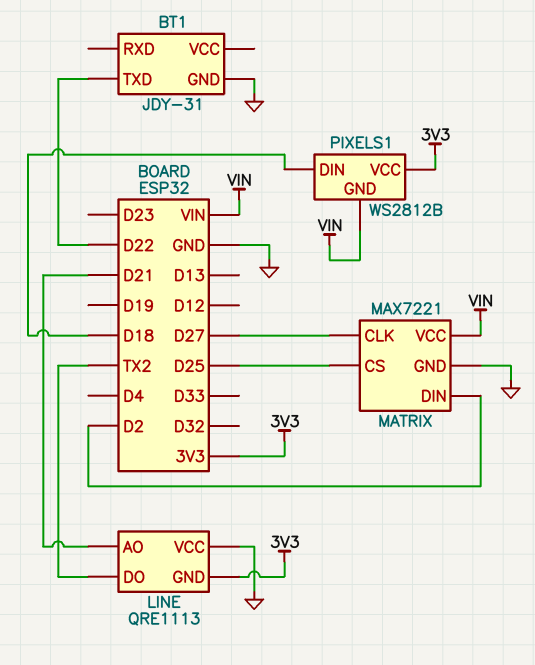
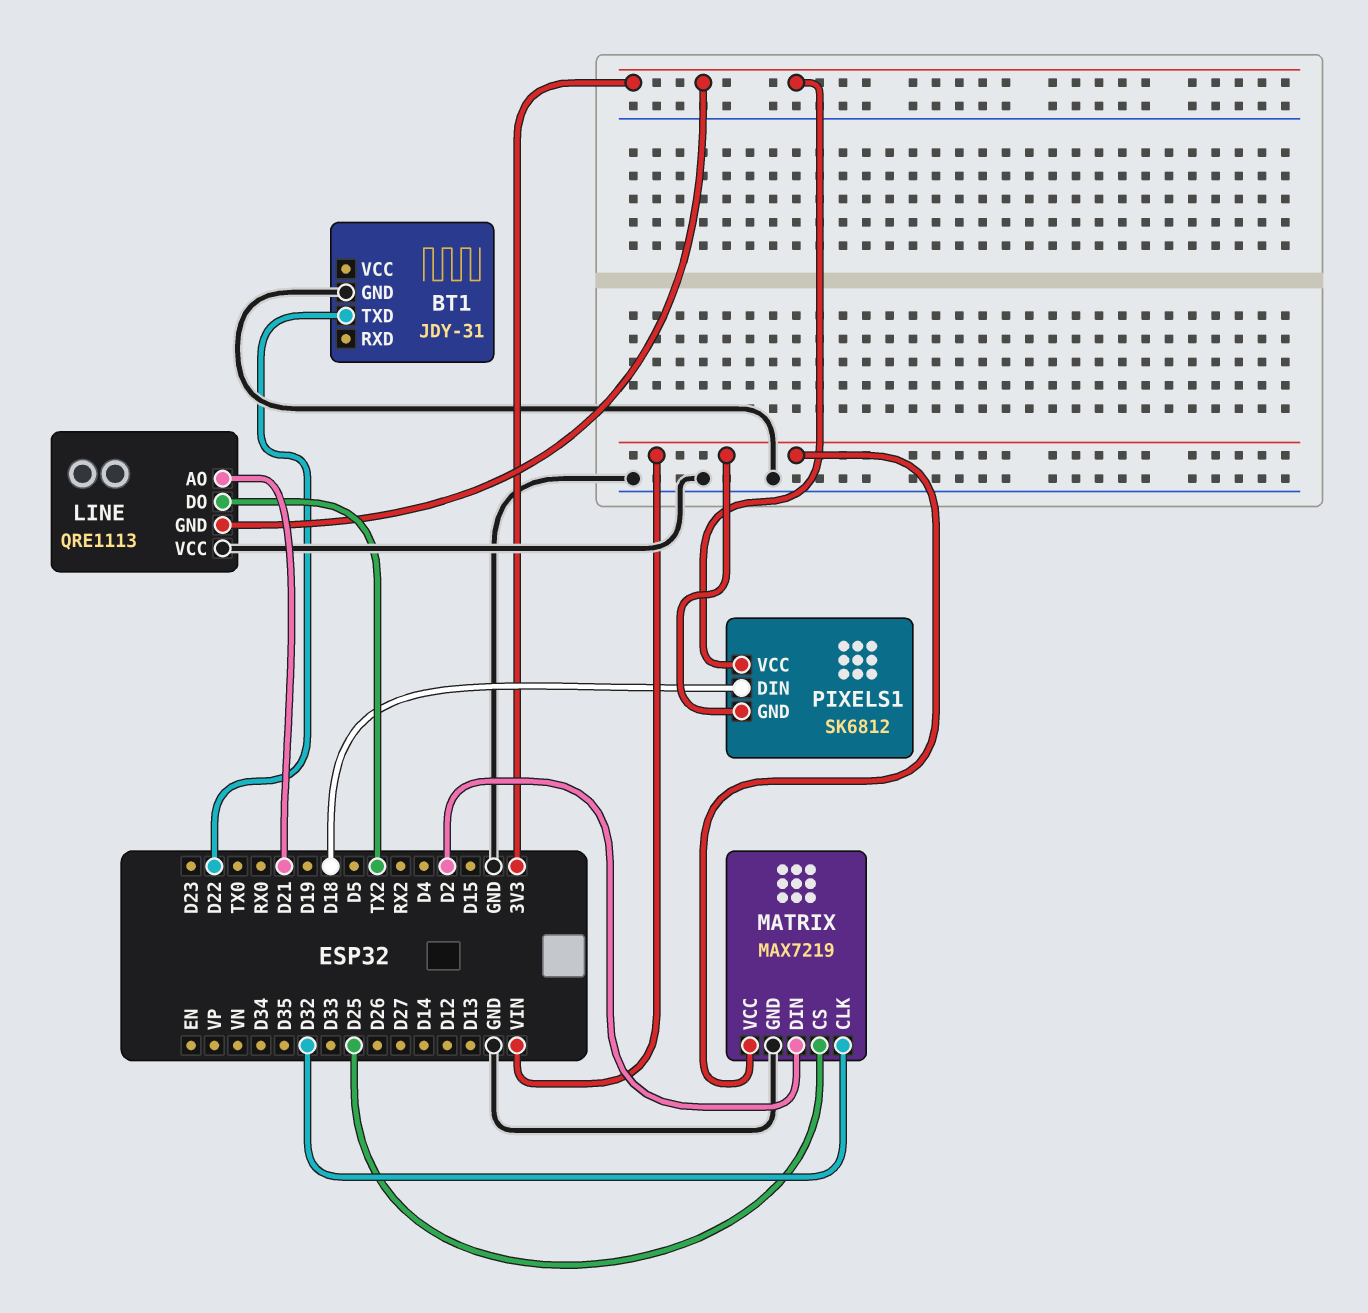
MATRIX: MAX7221 -> MAX7219
MATRIX pin CLK: D27 -> D32
PIXELS1: WS2812B -> SK6812

